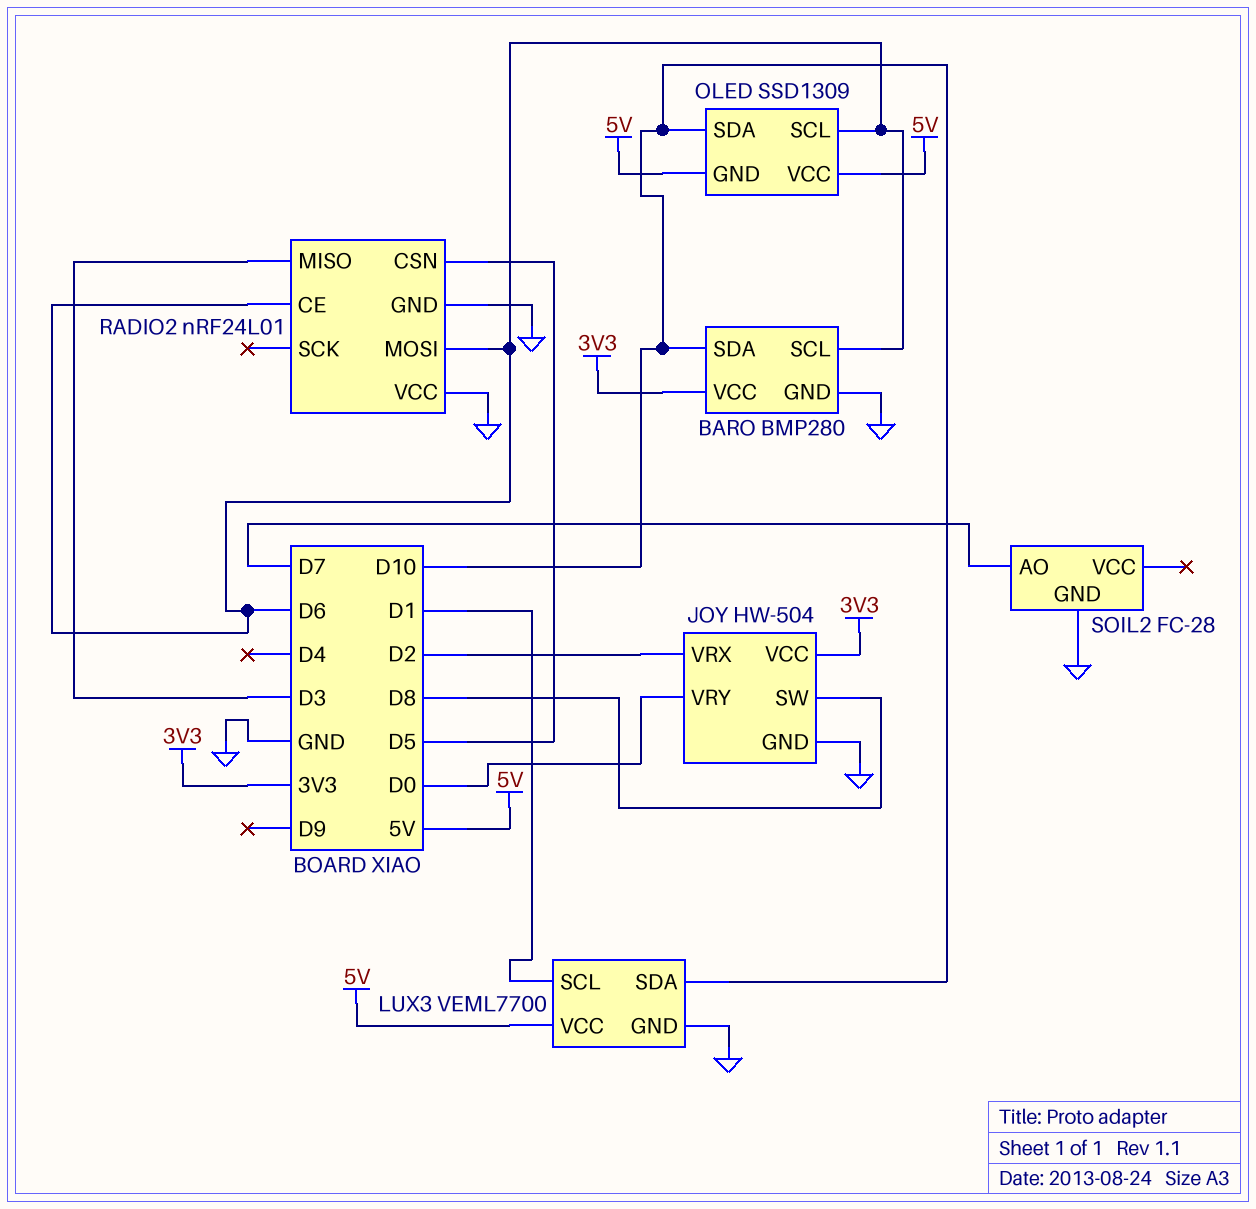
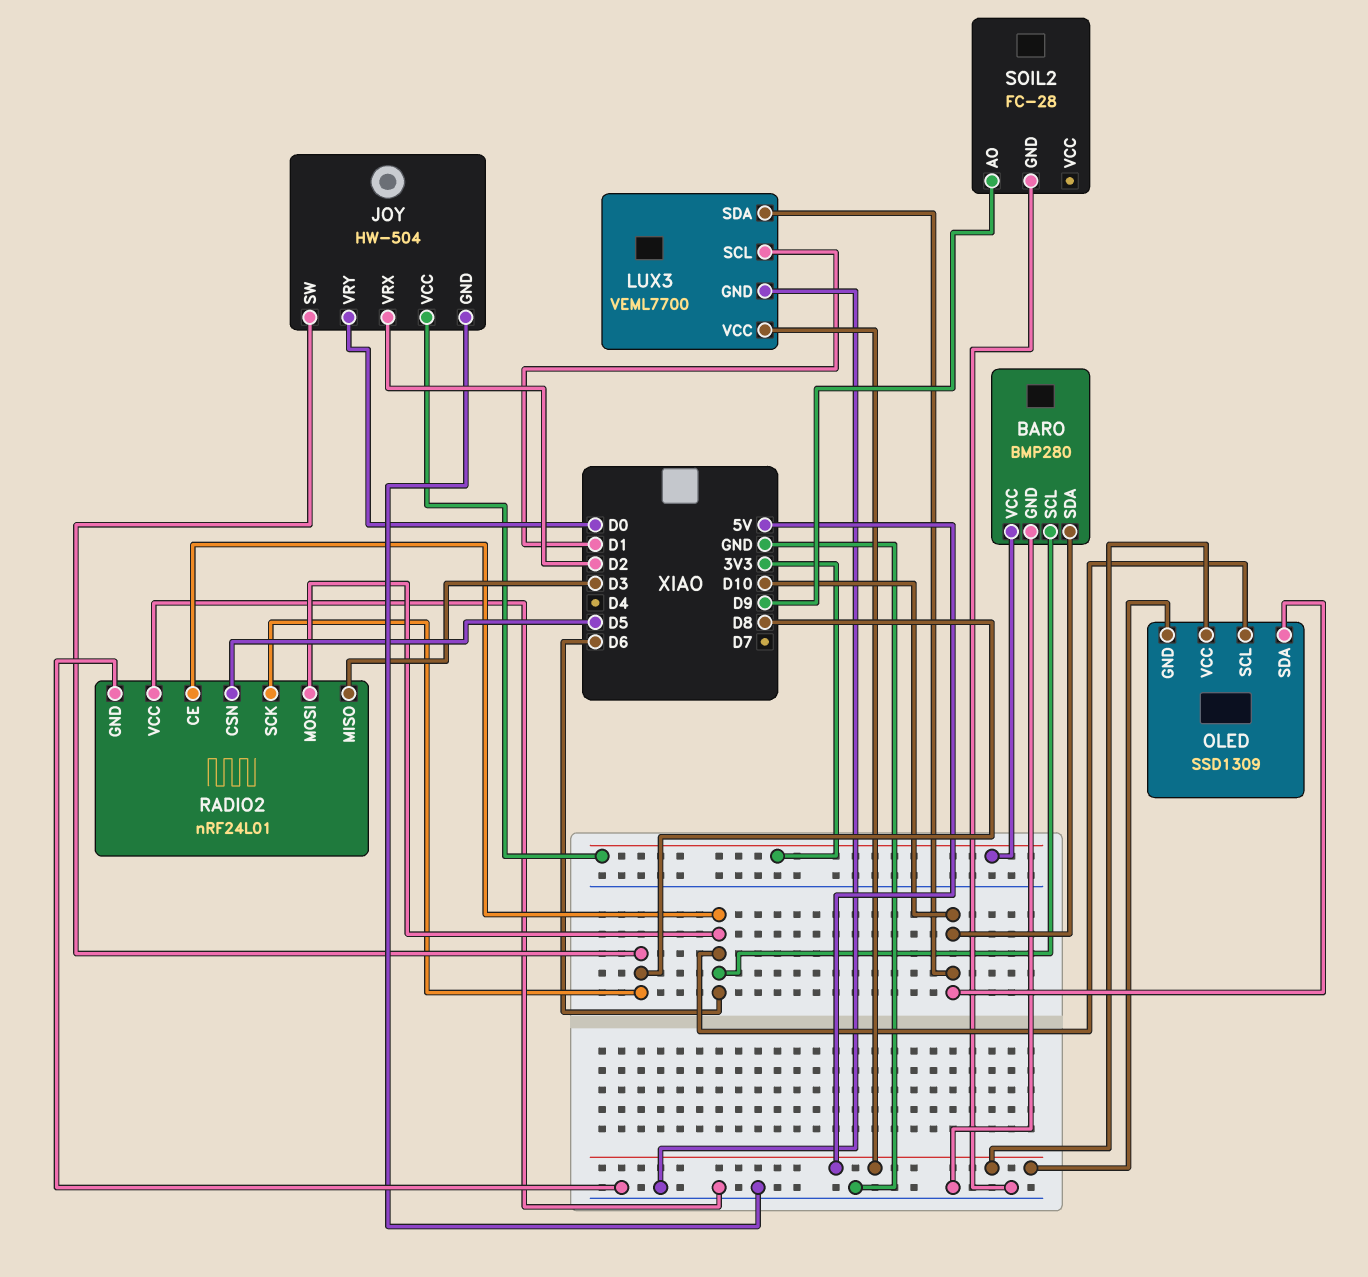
RADIO2 pin SCK: none -> D8
SOIL2 pin AO: D7 -> D9

